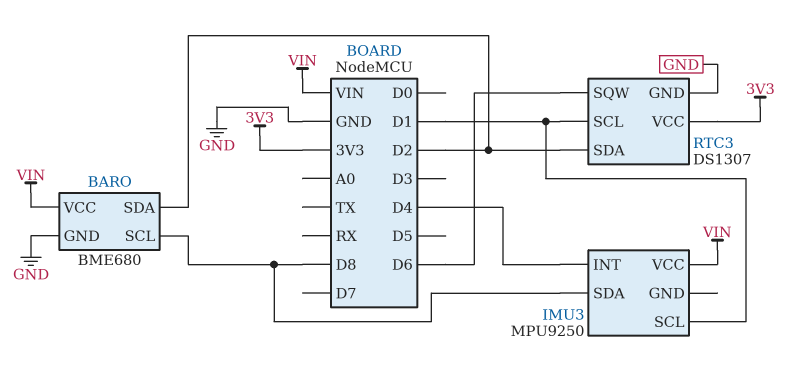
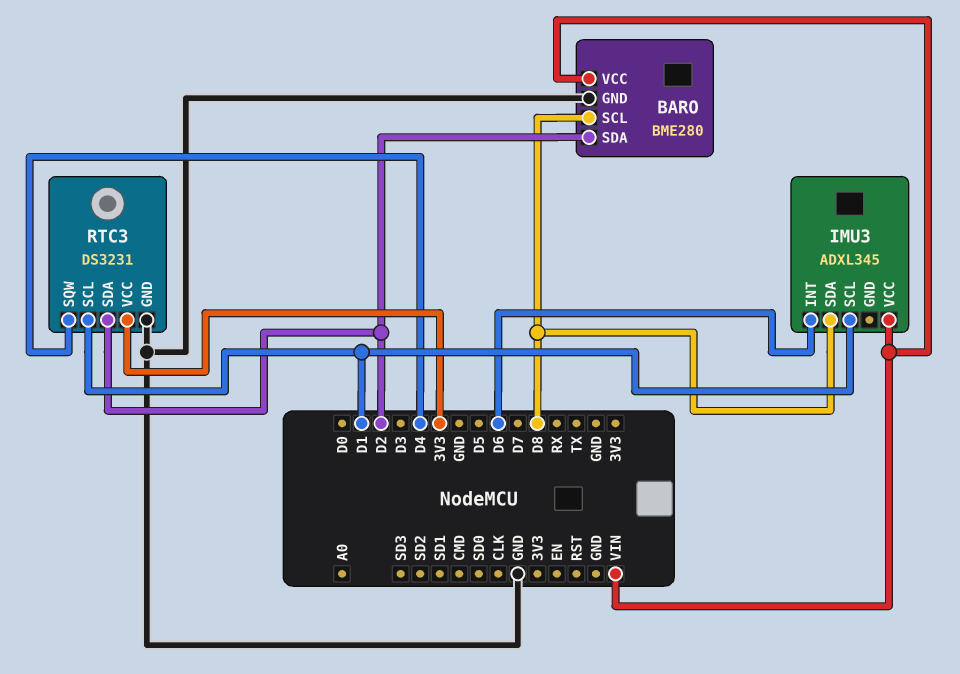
BARO: BME680 -> BME280
IMU3: MPU9250 -> ADXL345
IMU3 pin INT: D4 -> D6
RTC3: DS1307 -> DS3231
RTC3 pin SQW: D6 -> D4

